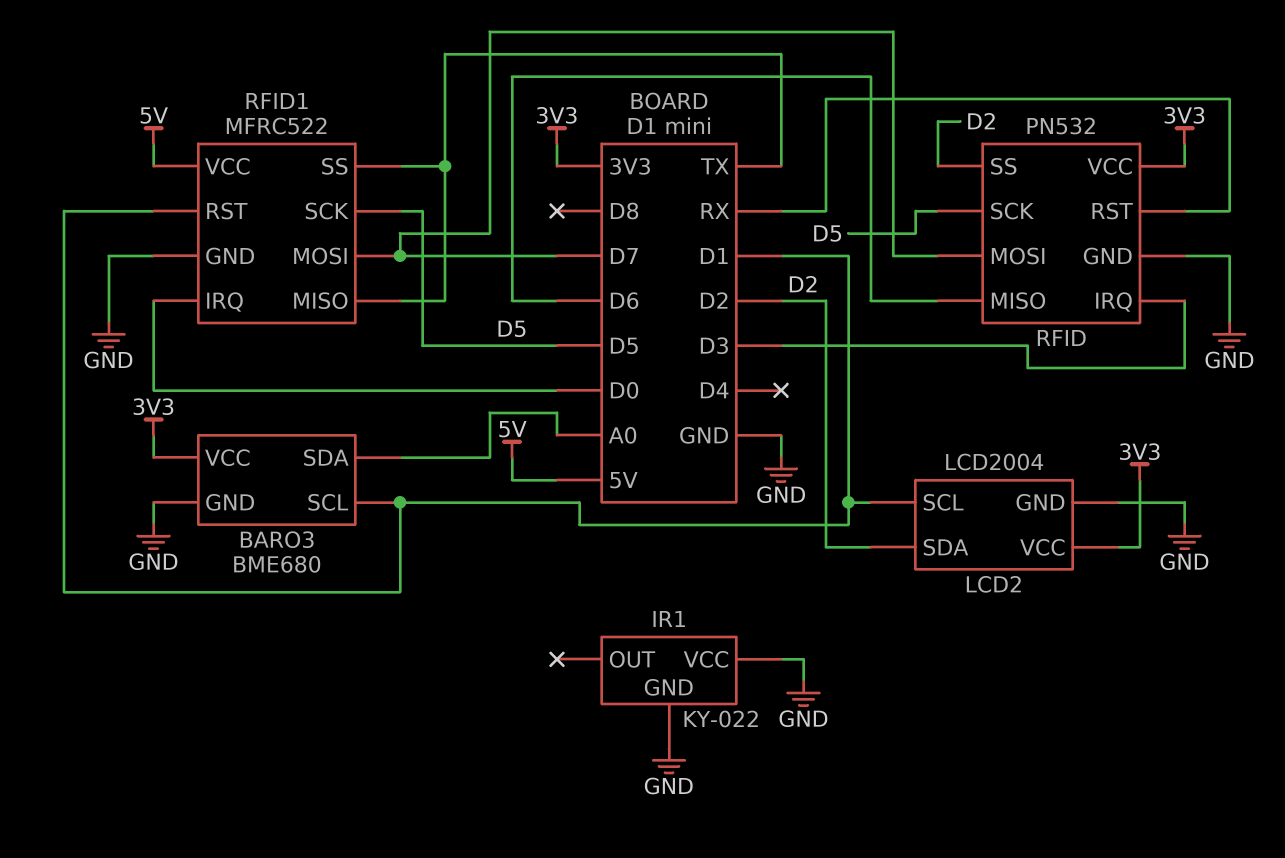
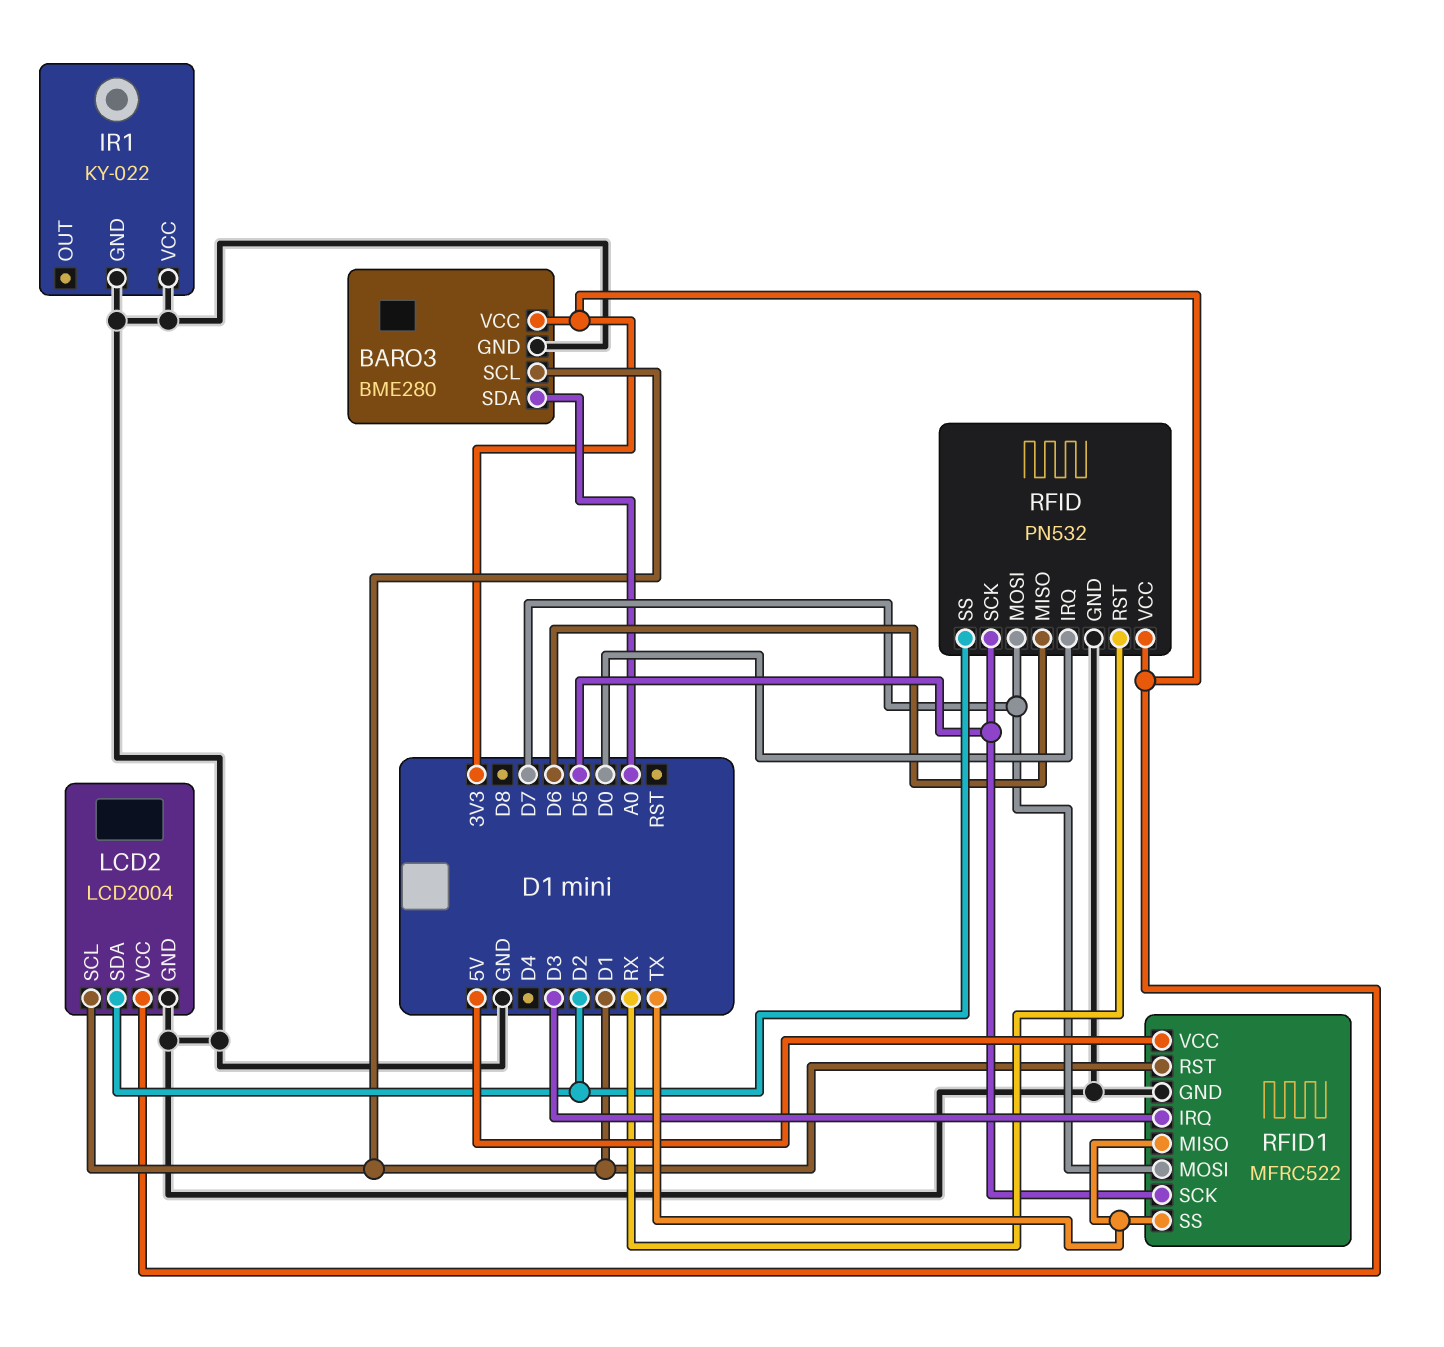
BARO3: BME680 -> BME280
RFID pin IRQ: D3 -> D0
RFID1 pin IRQ: D0 -> D3

